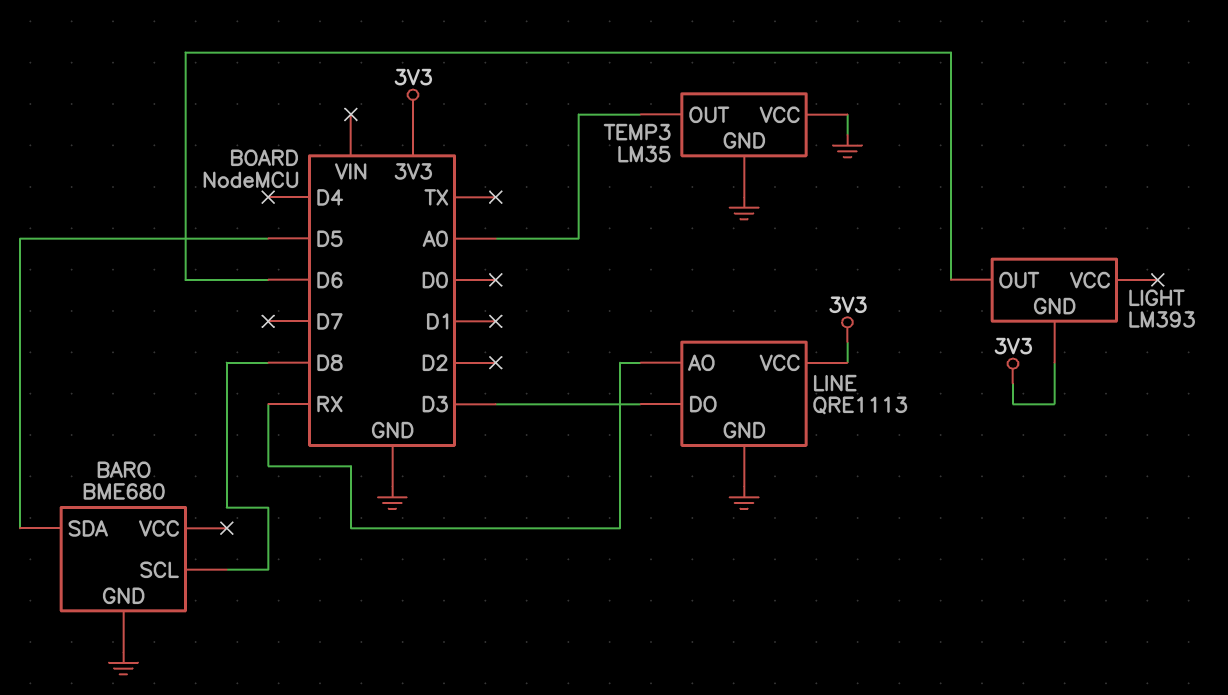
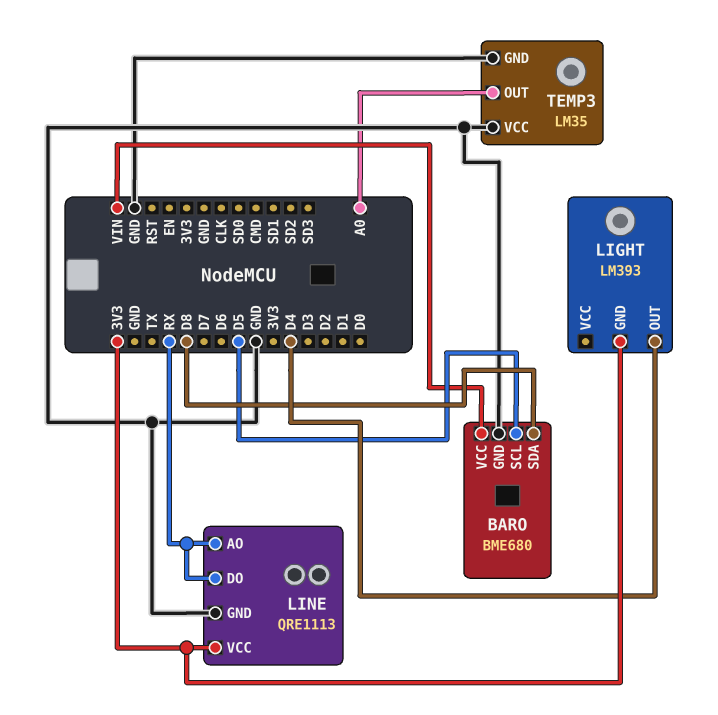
BARO pin SCL: D8 -> D5
BARO pin SDA: D5 -> D8
BARO pin VCC: none -> VIN
LIGHT pin OUT: D6 -> D4
LINE pin DO: D3 -> RX

